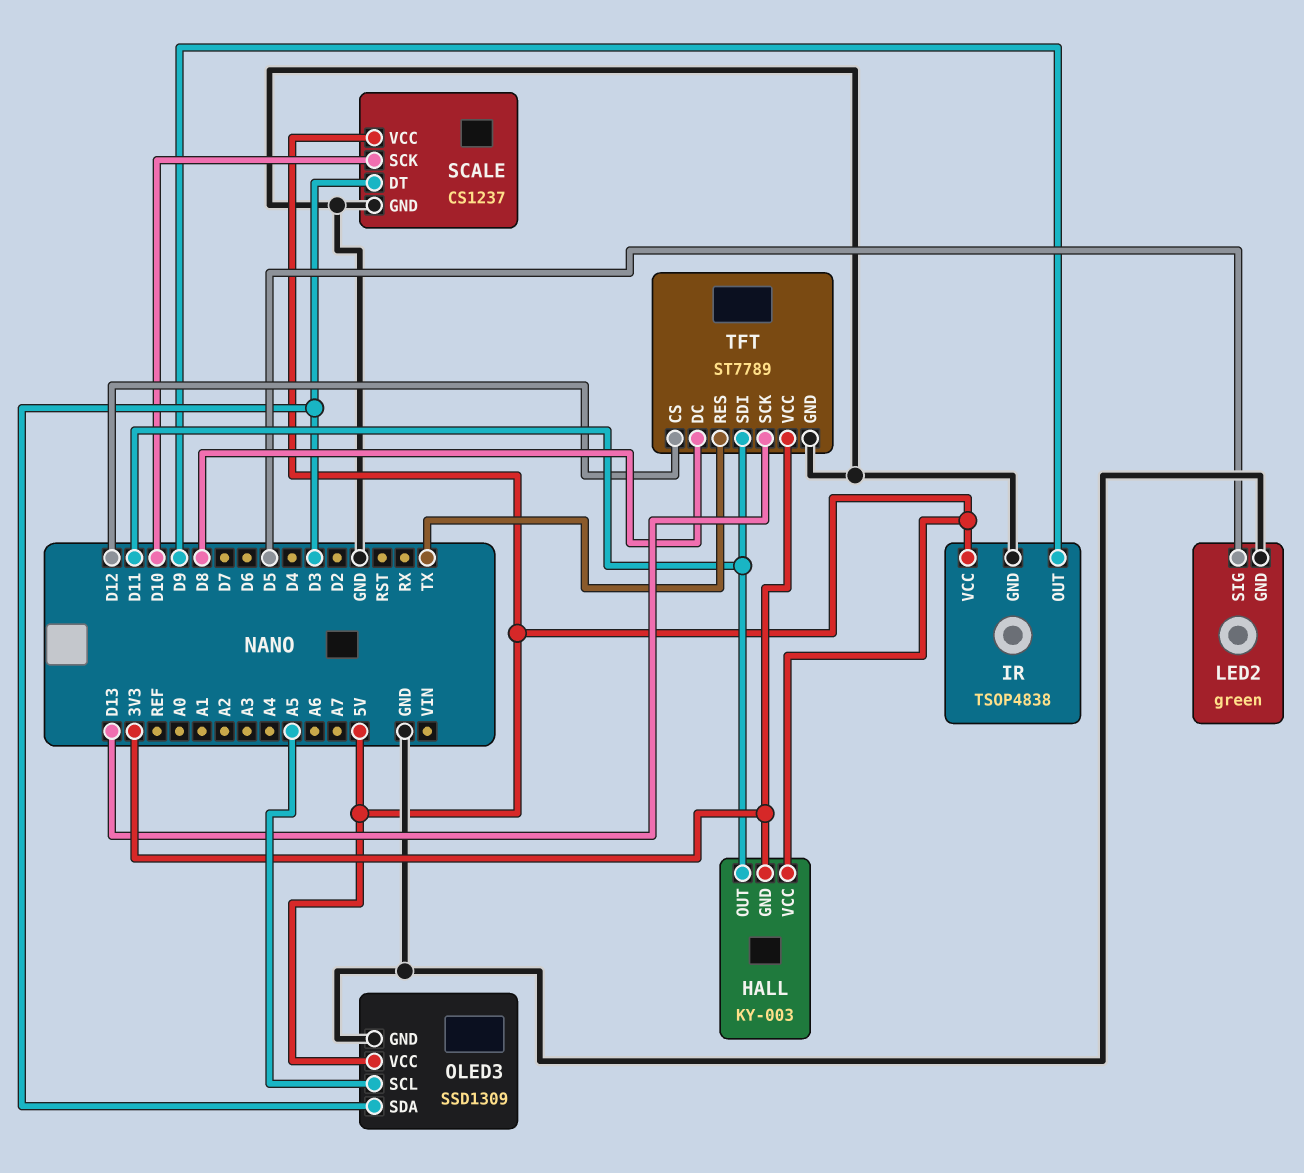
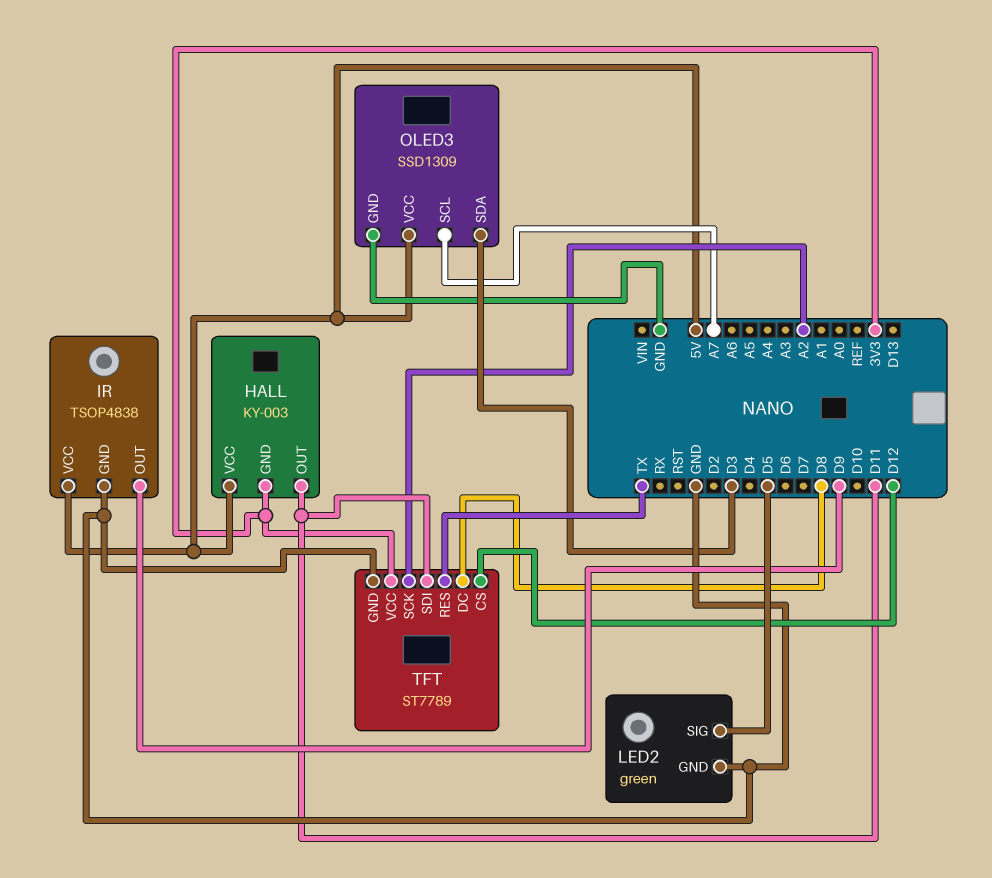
OLED3 pin SCL: A5 -> A7
SCALE: CS1237 -> none
SCALE pin DT: D3 -> none
SCALE pin GND: GND -> none
SCALE pin SCK: D10 -> none
SCALE pin VCC: 5V -> none
TFT pin SCK: D13 -> A2

